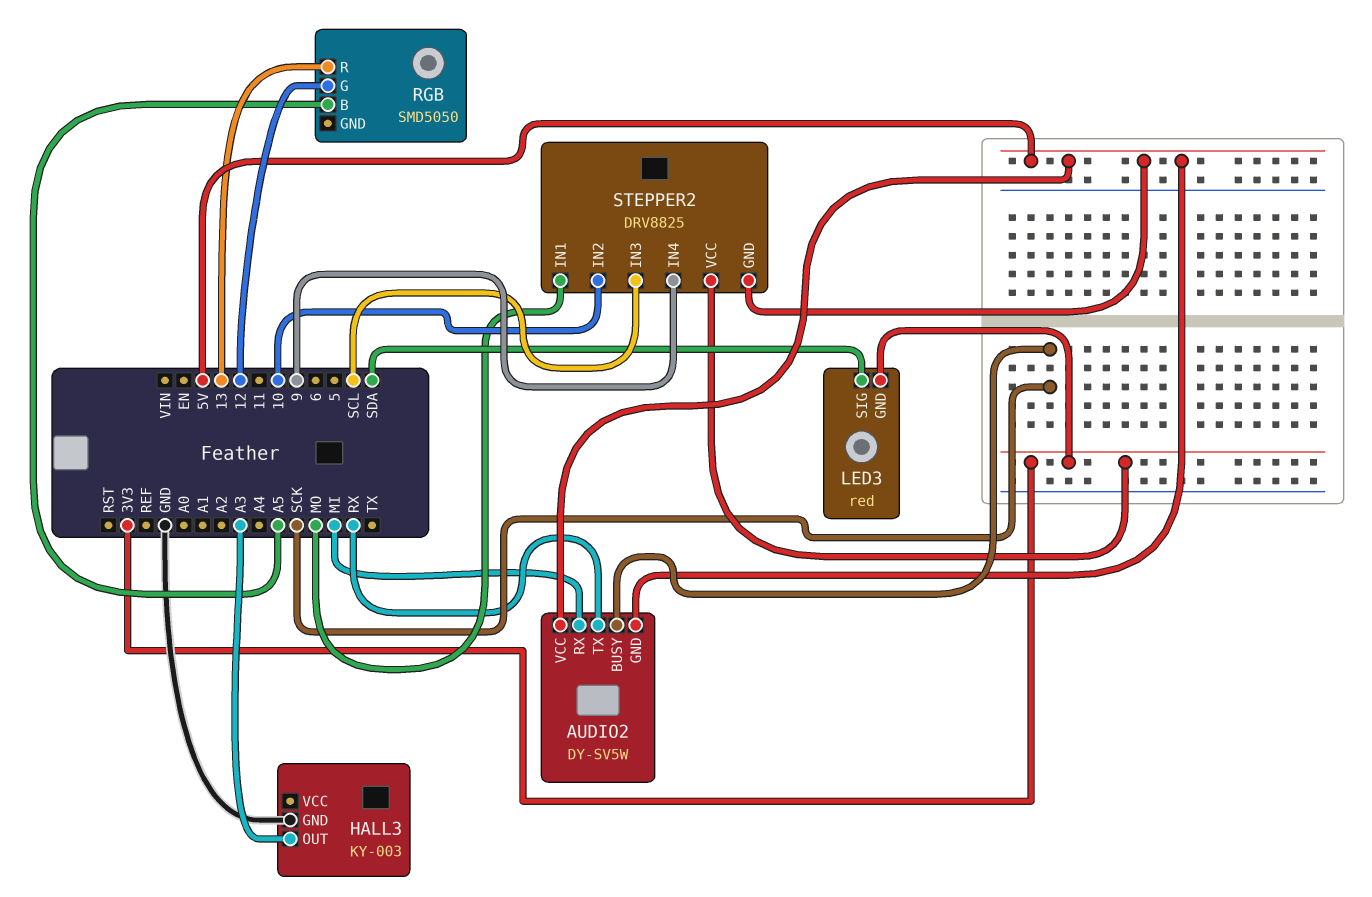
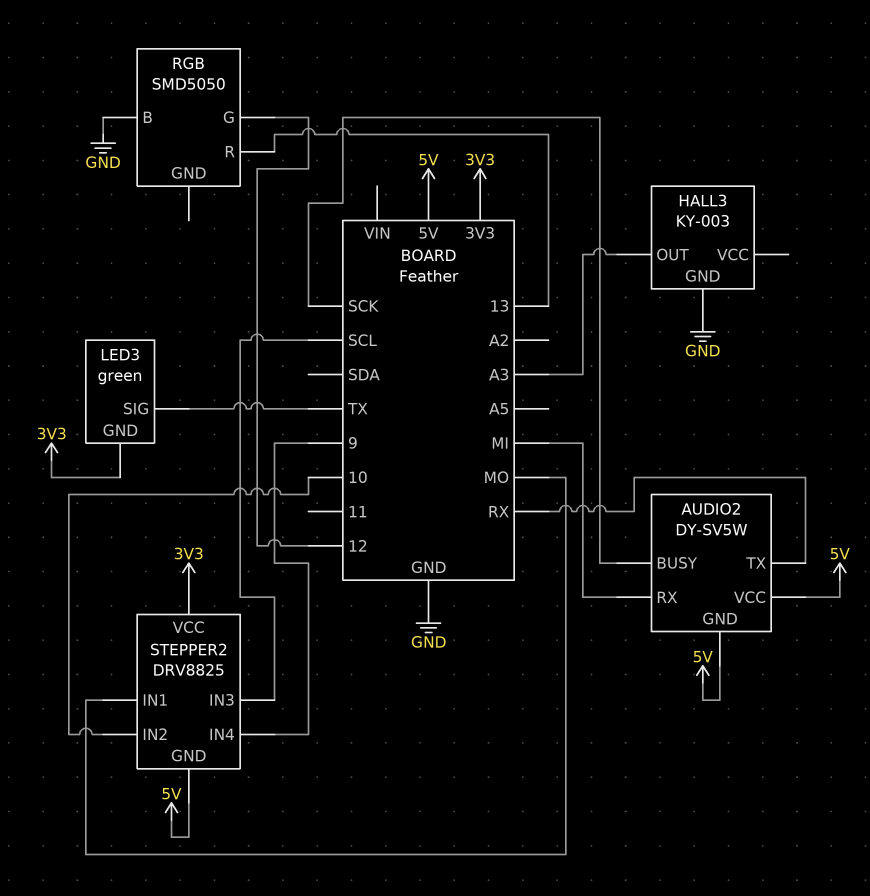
LED3: red -> green
LED3 pin SIG: SDA -> TX
RGB pin B: A5 -> GND

